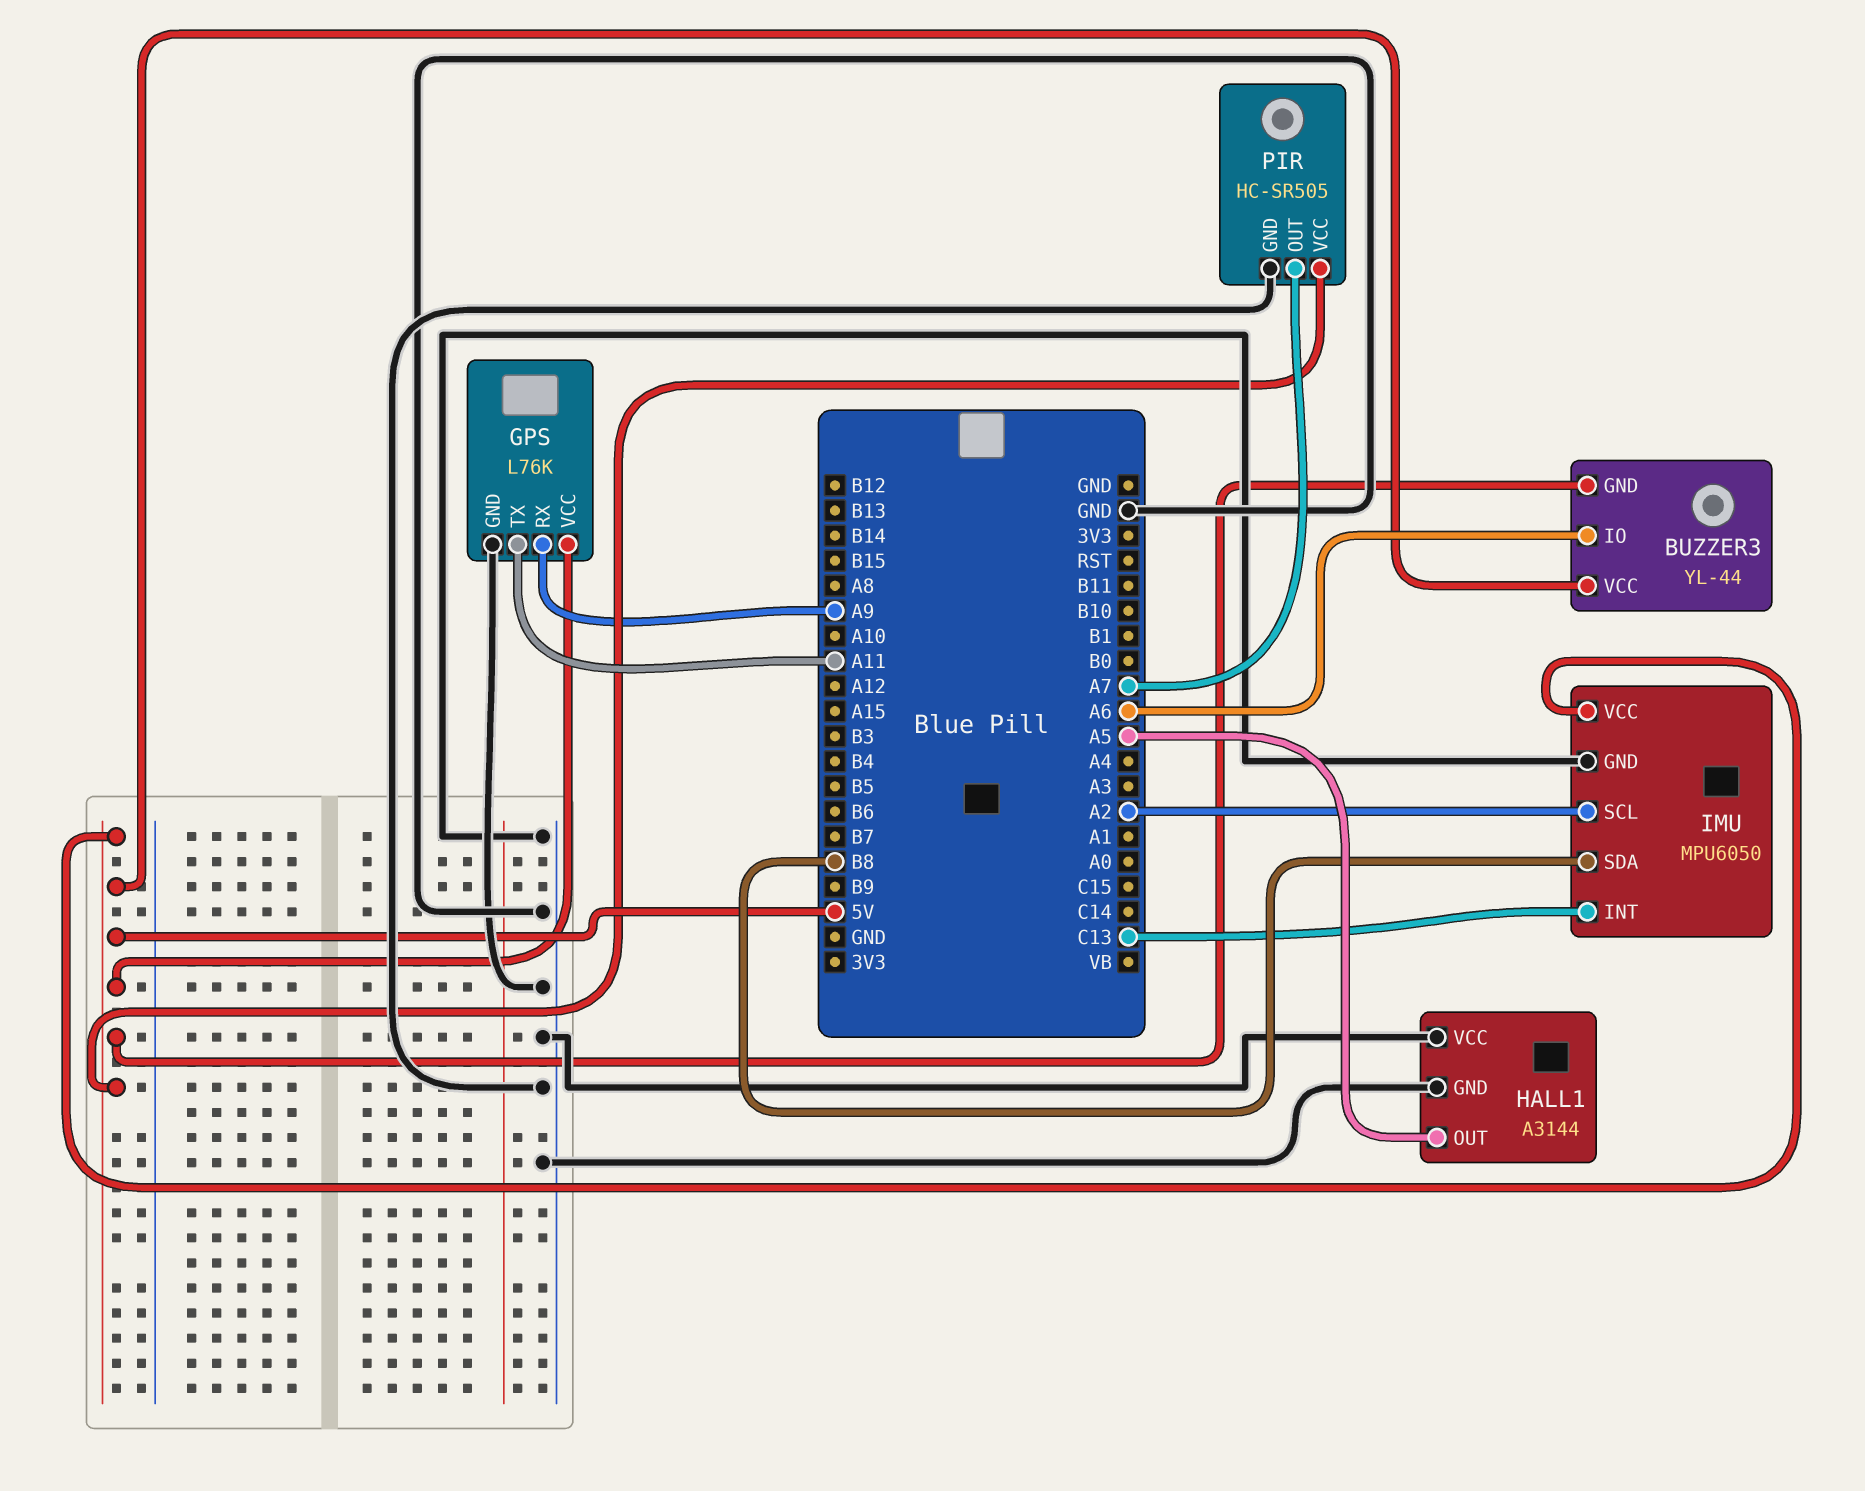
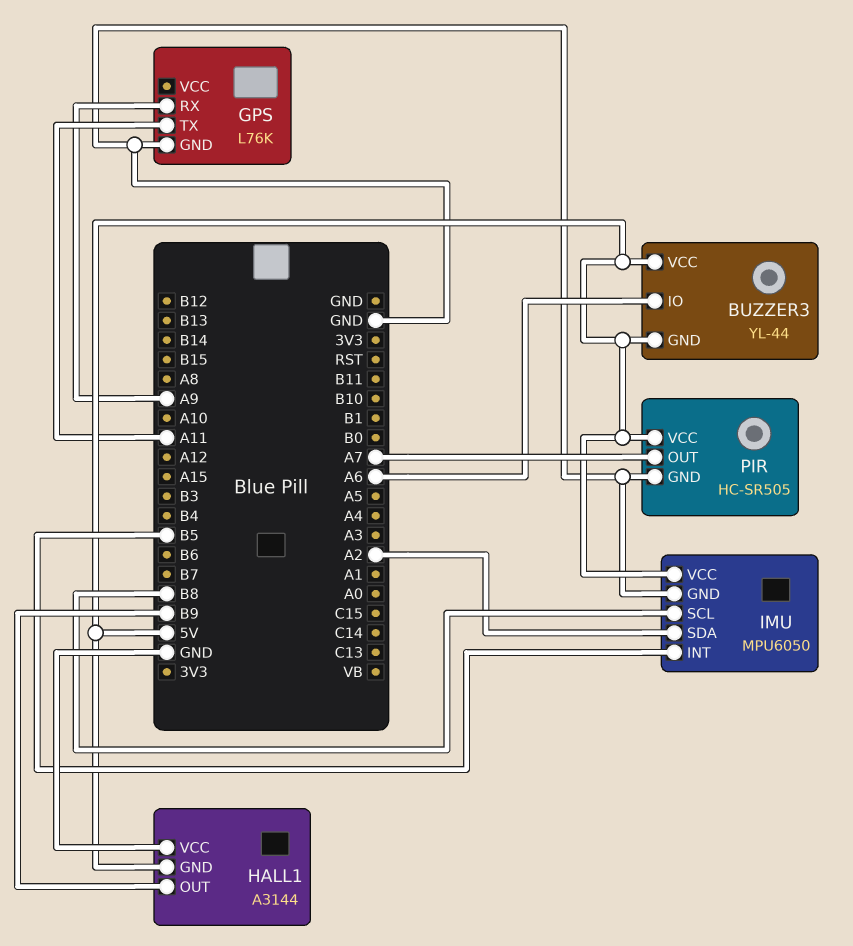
GPS pin VCC: 5V -> none
HALL1 pin GND: GND -> 5V
HALL1 pin OUT: A5 -> B9
IMU pin INT: C13 -> B5
IMU pin SCL: A2 -> B8
IMU pin SDA: B8 -> A2

